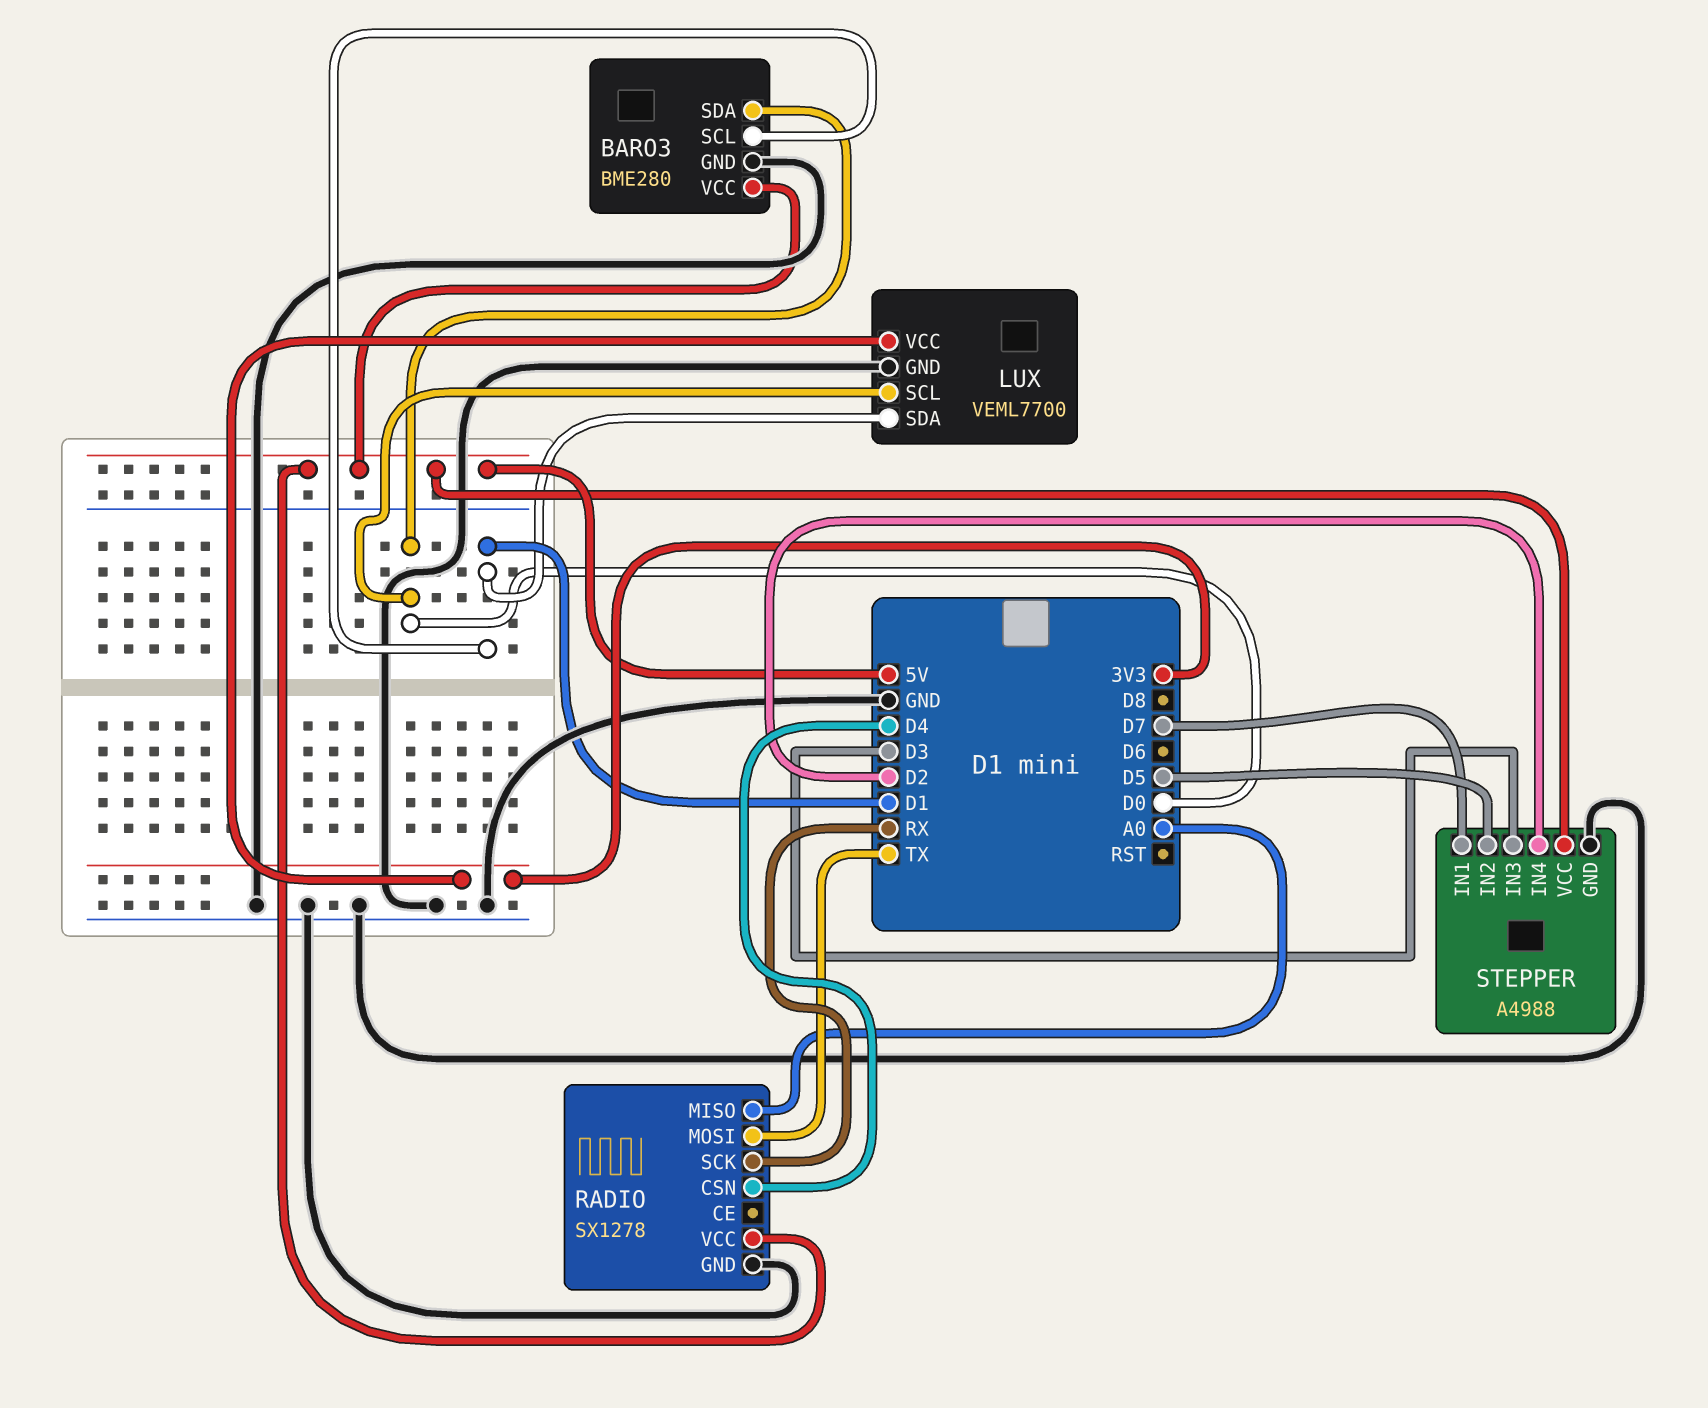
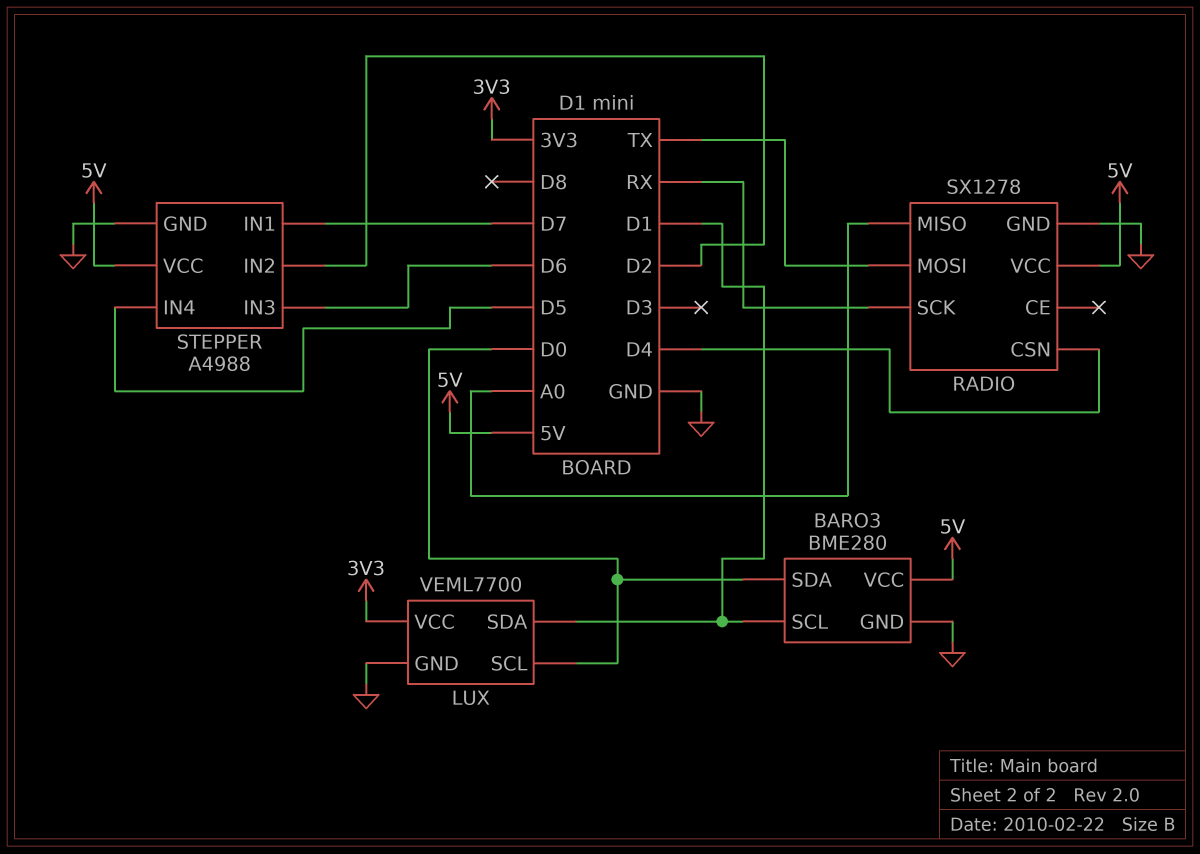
STEPPER pin IN2: D5 -> D2
STEPPER pin IN3: D3 -> D6
STEPPER pin IN4: D2 -> D5

